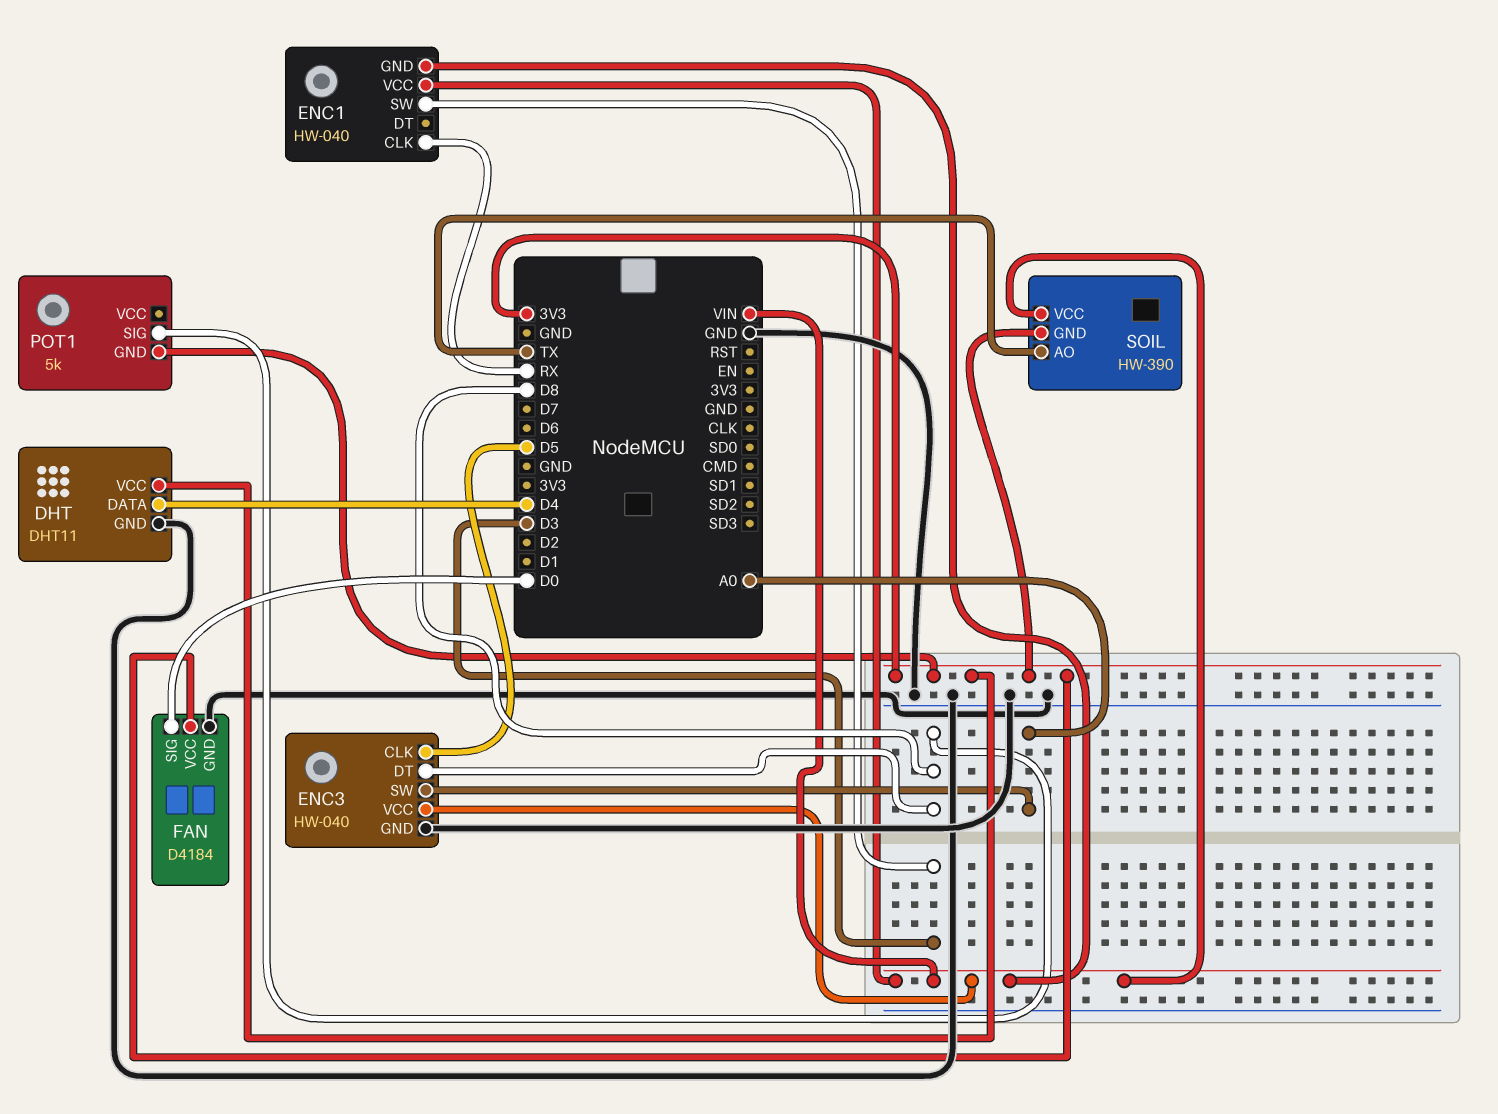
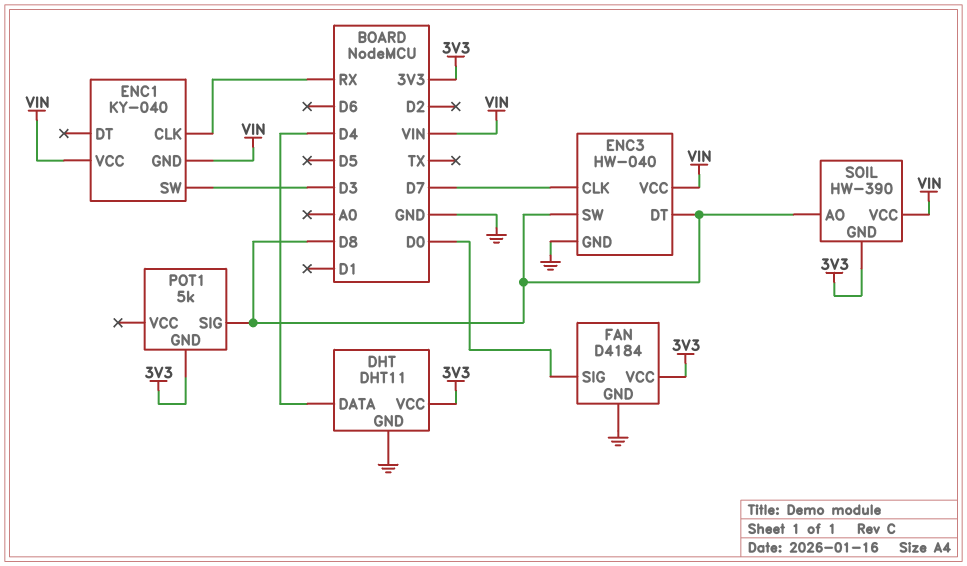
ENC1: HW-040 -> KY-040
ENC3 pin CLK: D5 -> D7
ENC3 pin SW: A0 -> D8
SOIL pin AO: TX -> D8

